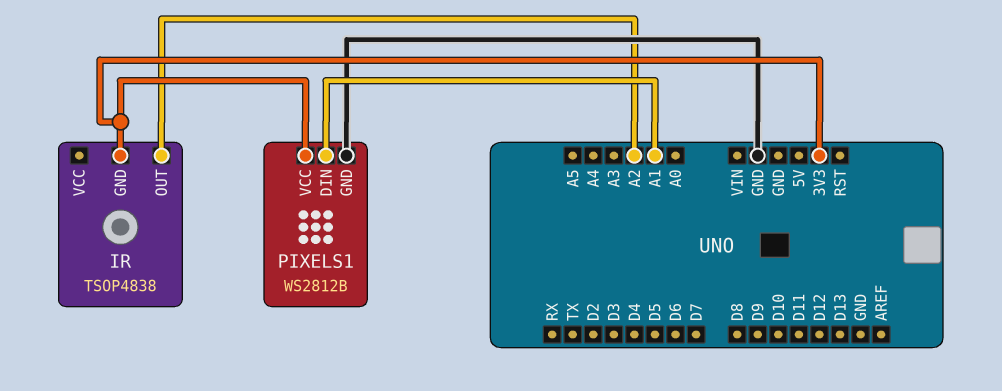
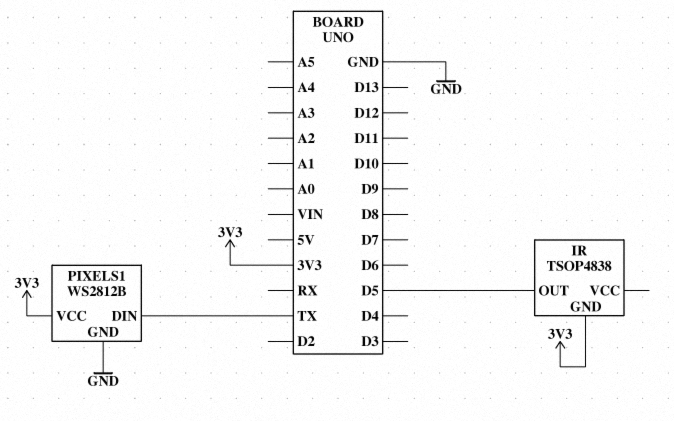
IR pin OUT: A2 -> D5
PIXELS1 pin DIN: A1 -> TX

